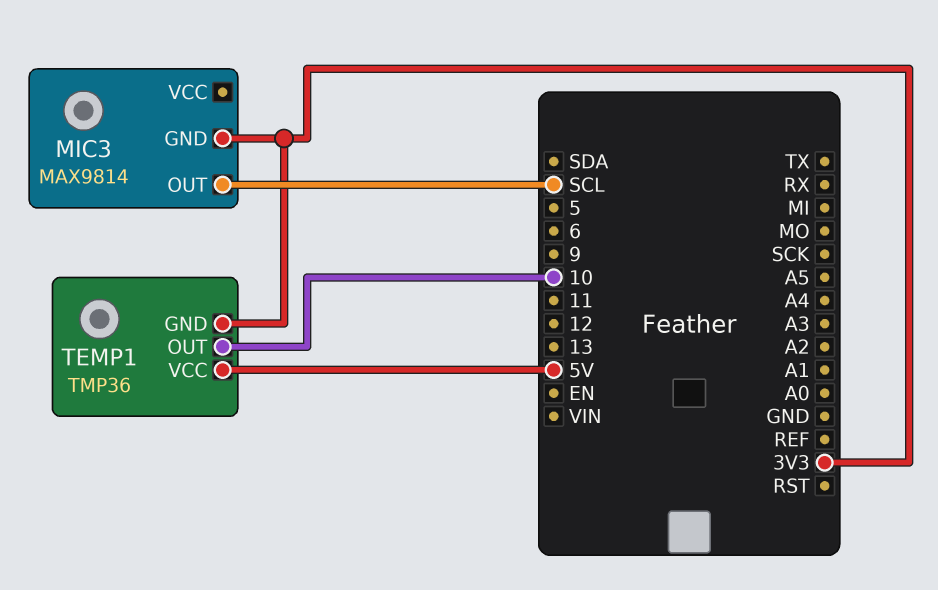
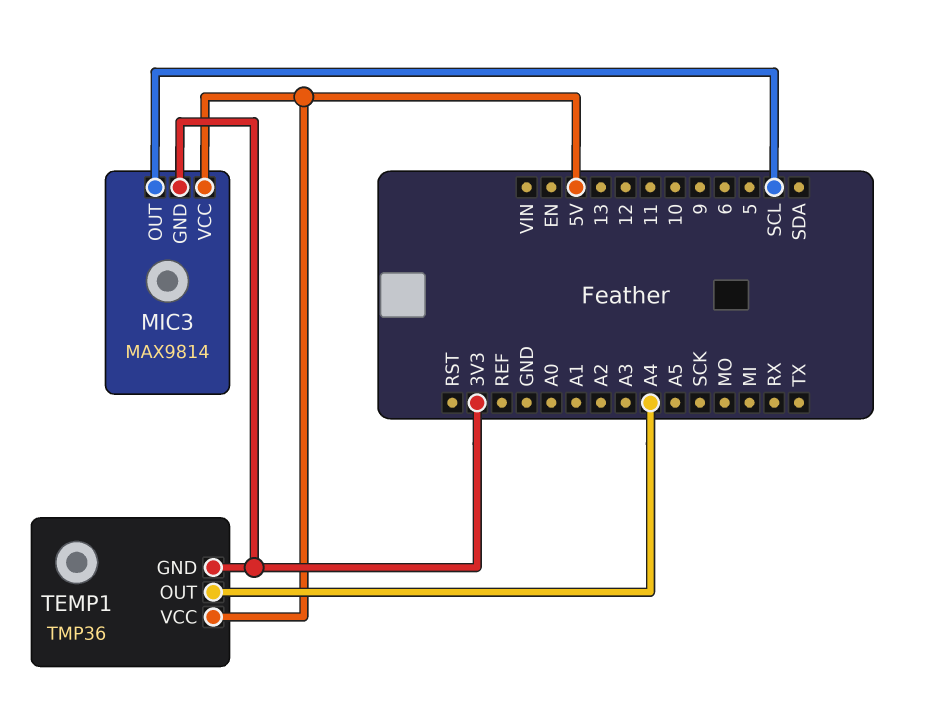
MIC3 pin VCC: none -> 5V
TEMP1 pin OUT: 10 -> A4

